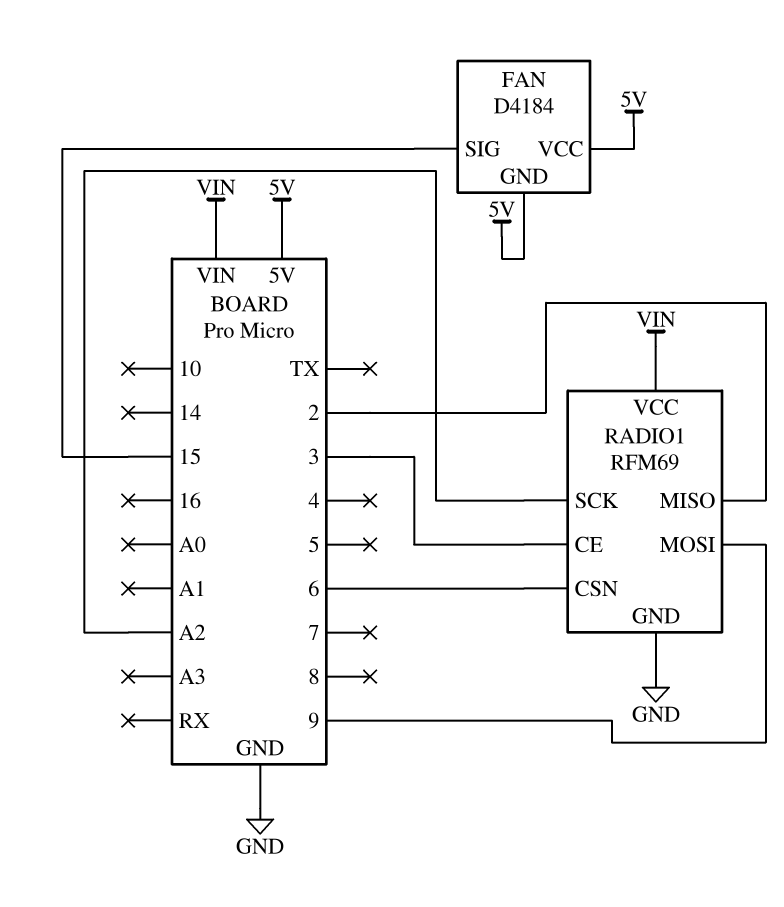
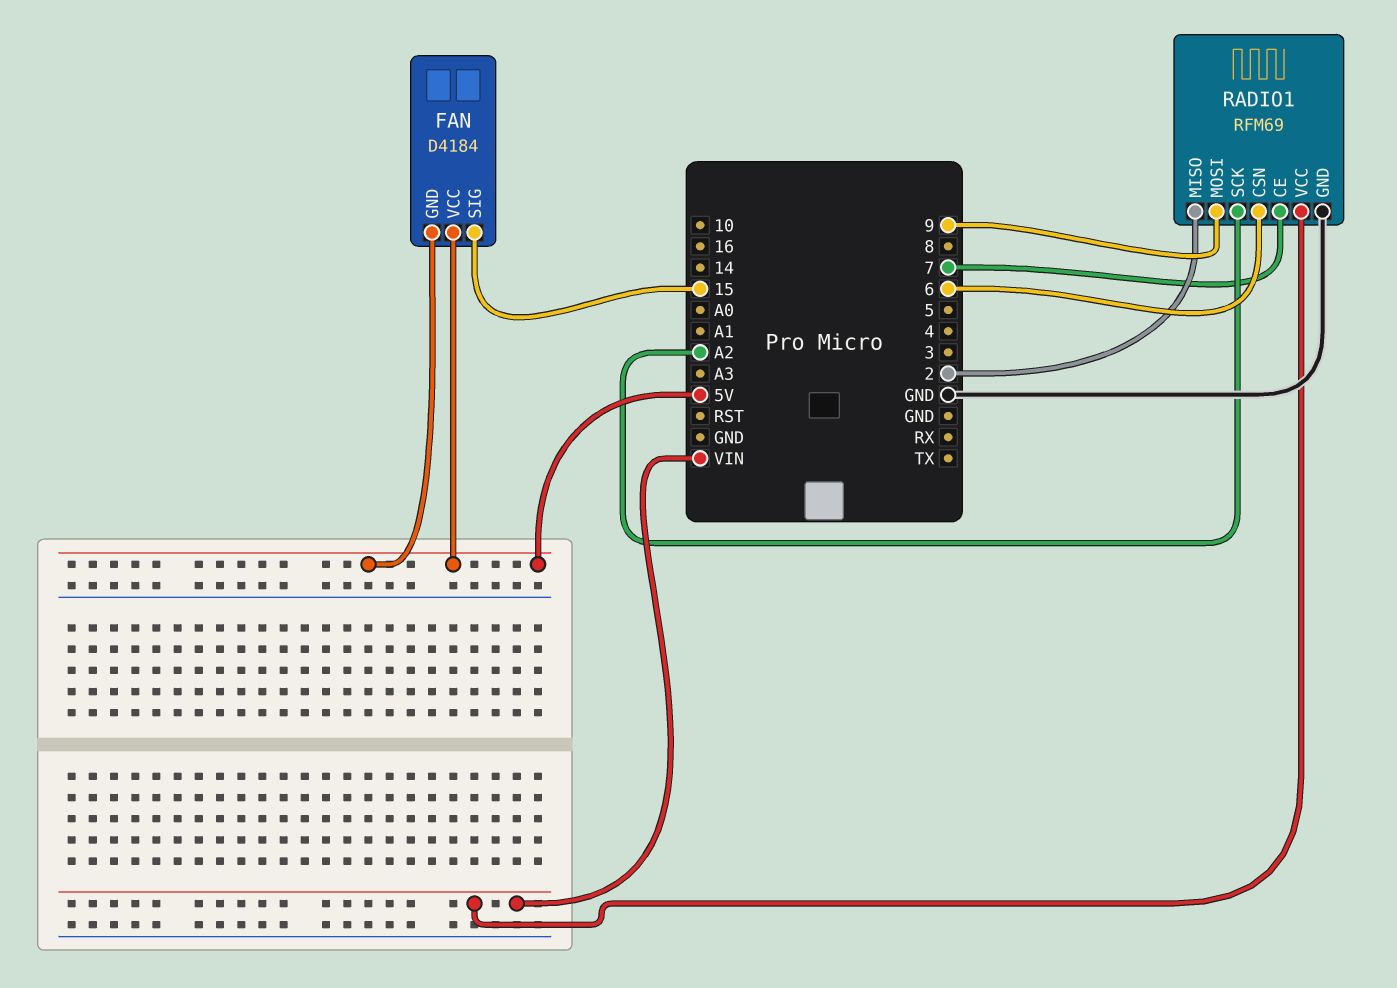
RADIO1 pin CE: 3 -> 7

